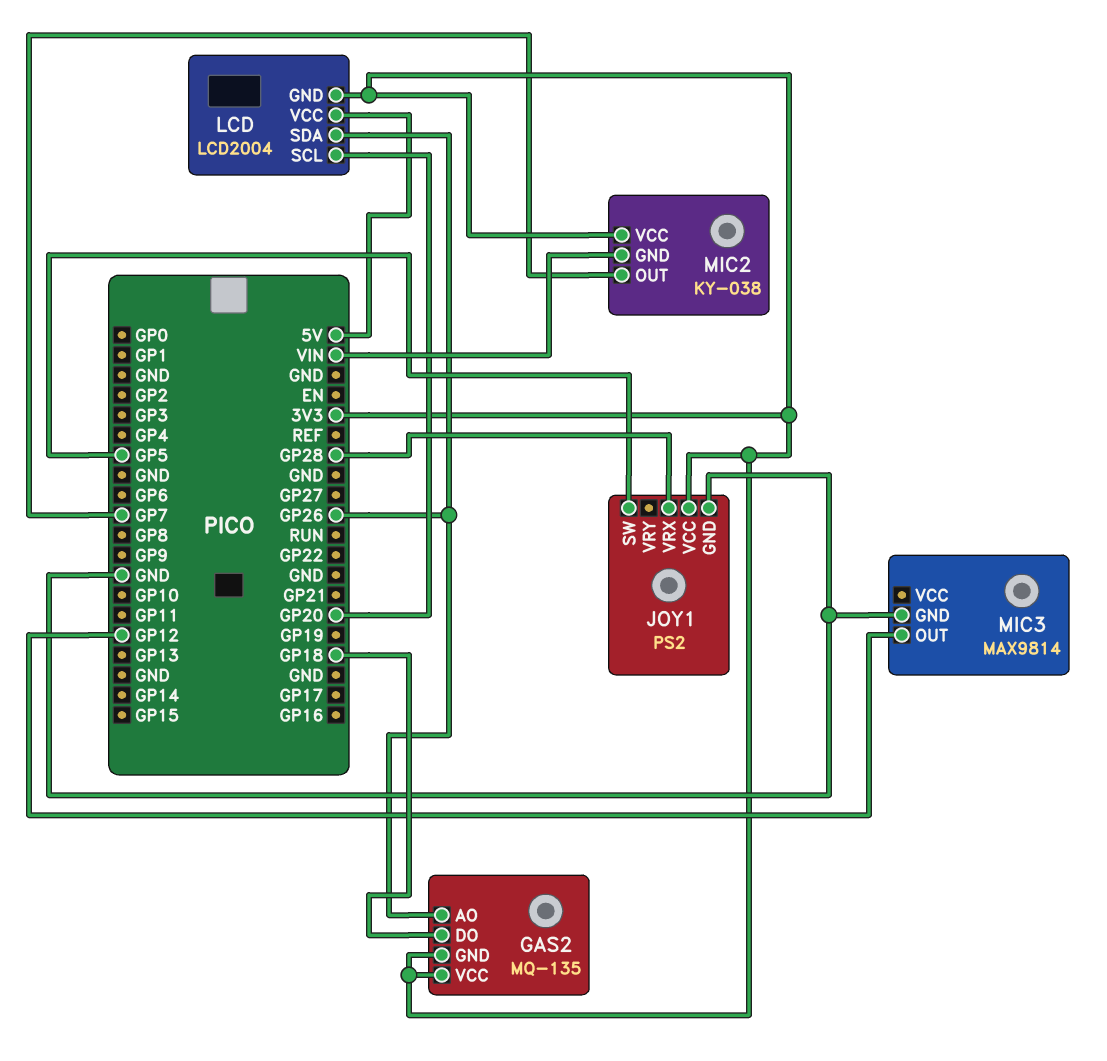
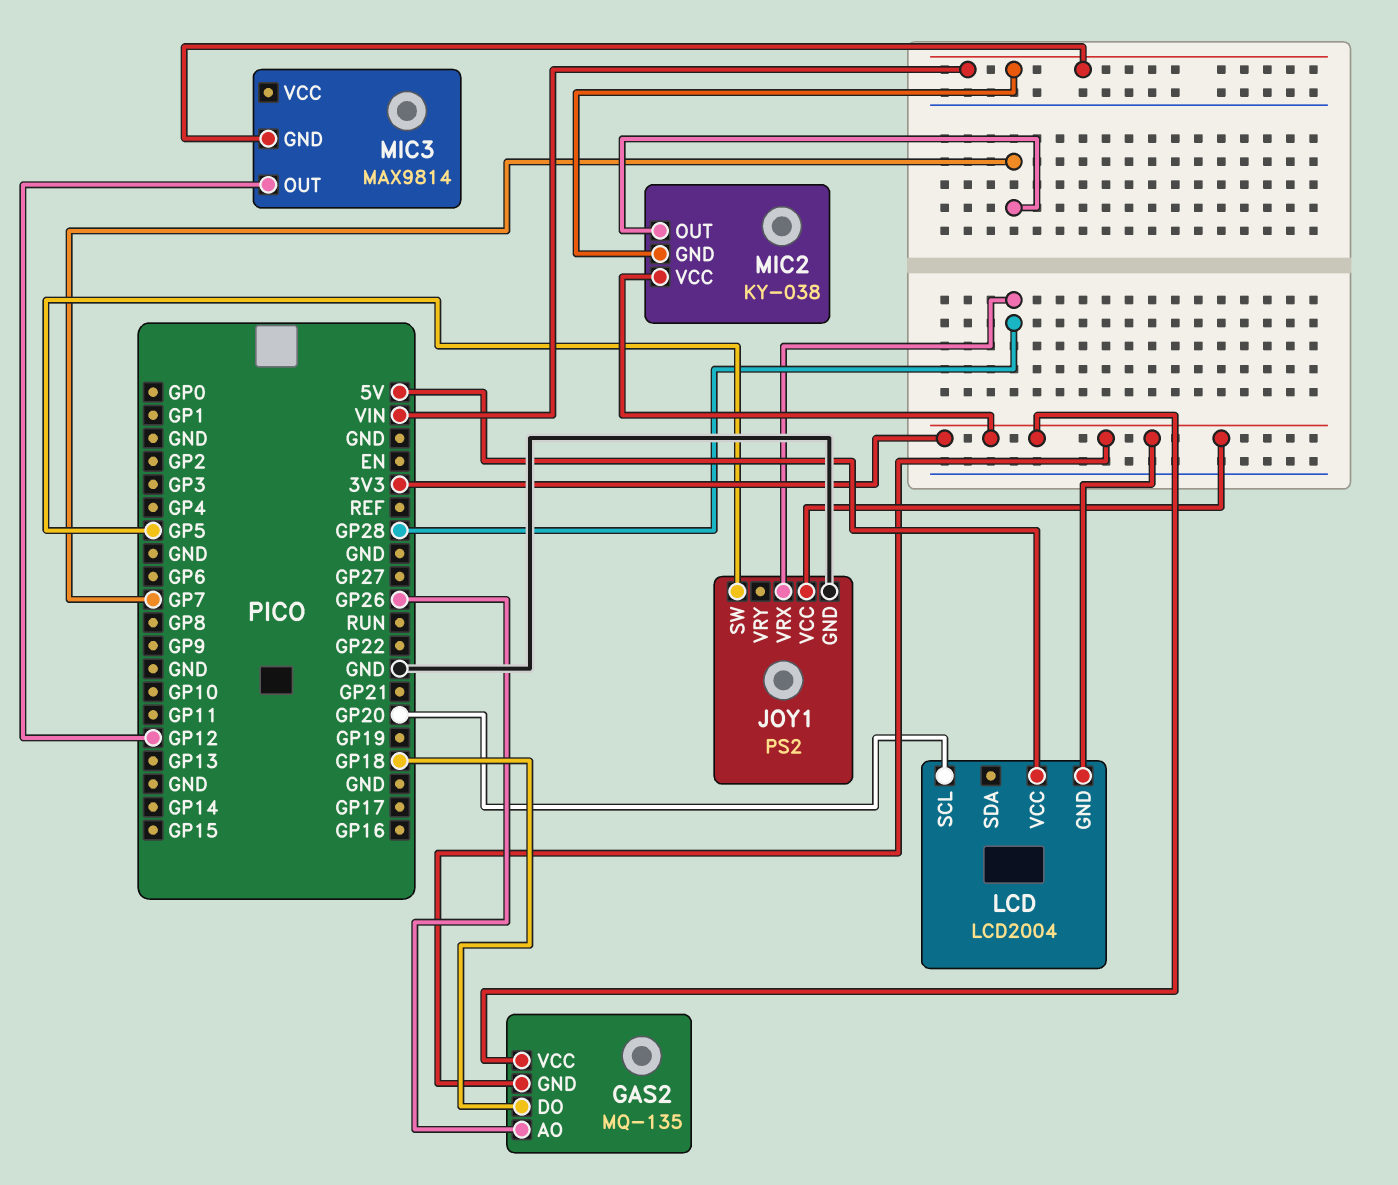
LCD pin SDA: GP26 -> none
MIC3 pin GND: GND -> VIN

